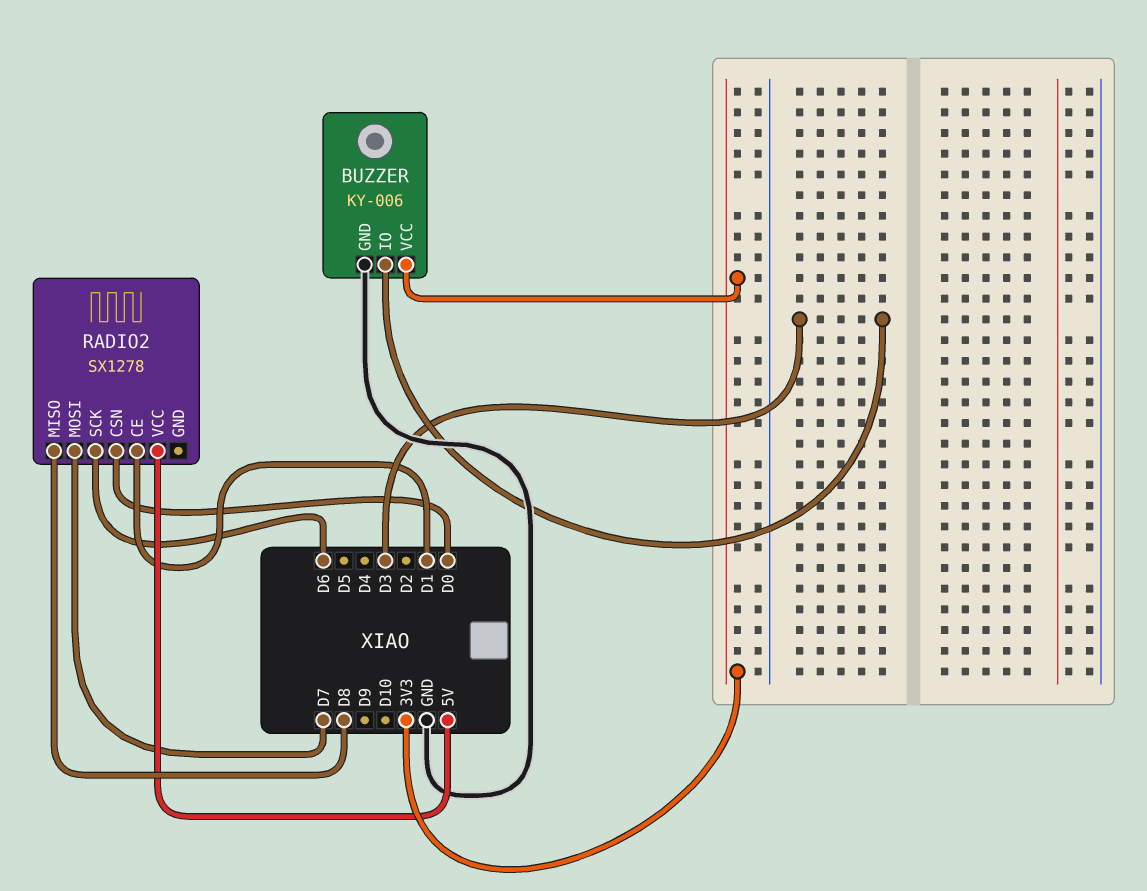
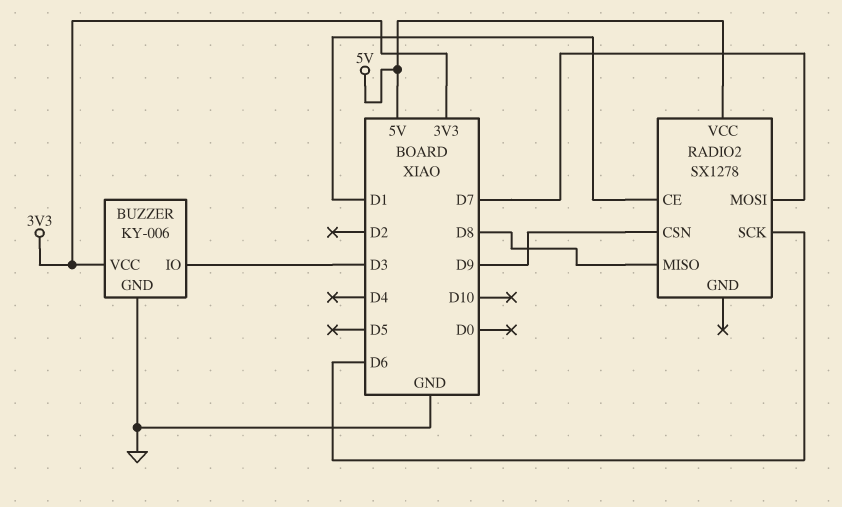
RADIO2 pin CSN: D0 -> D9

